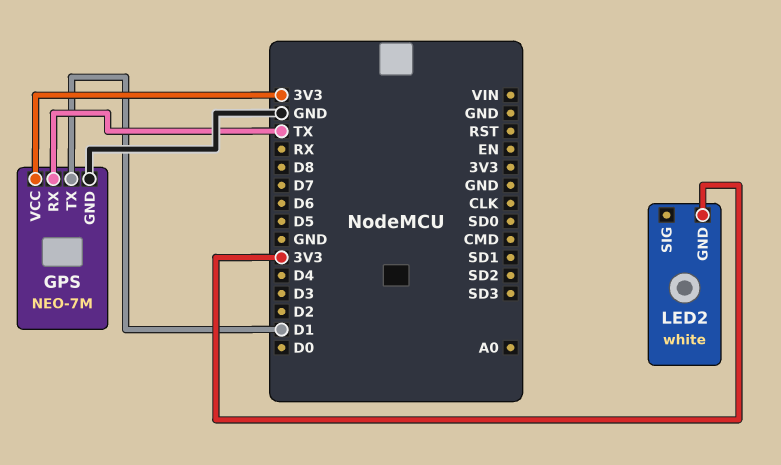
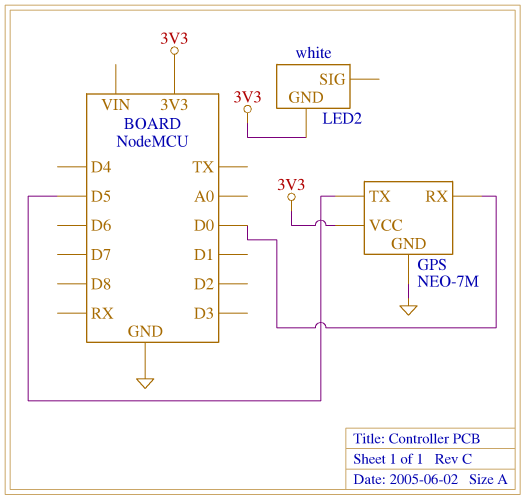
GPS pin RX: TX -> D0
GPS pin TX: D1 -> D5

